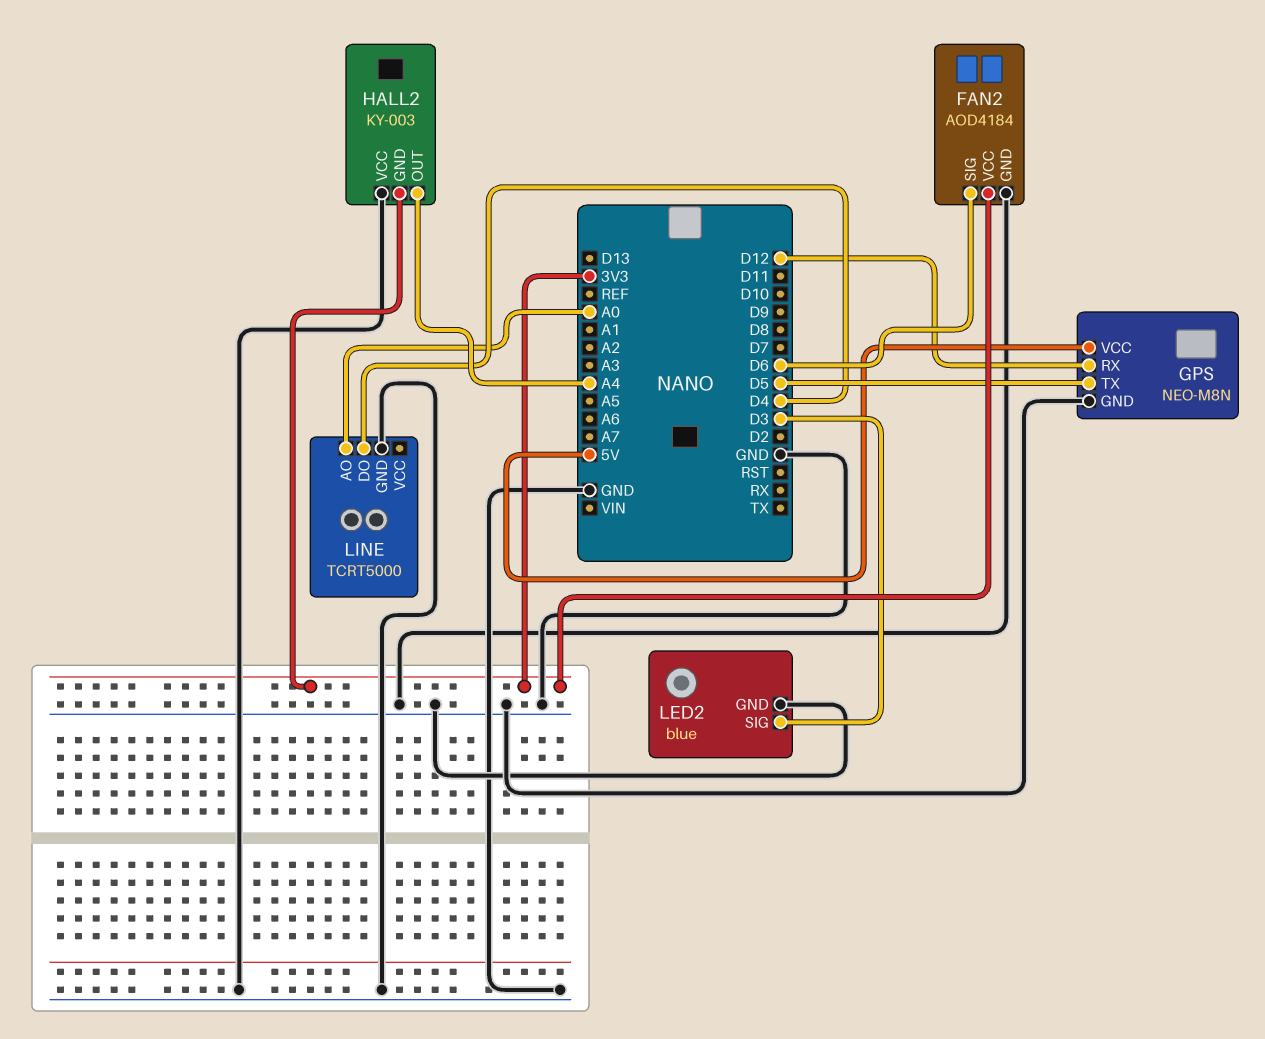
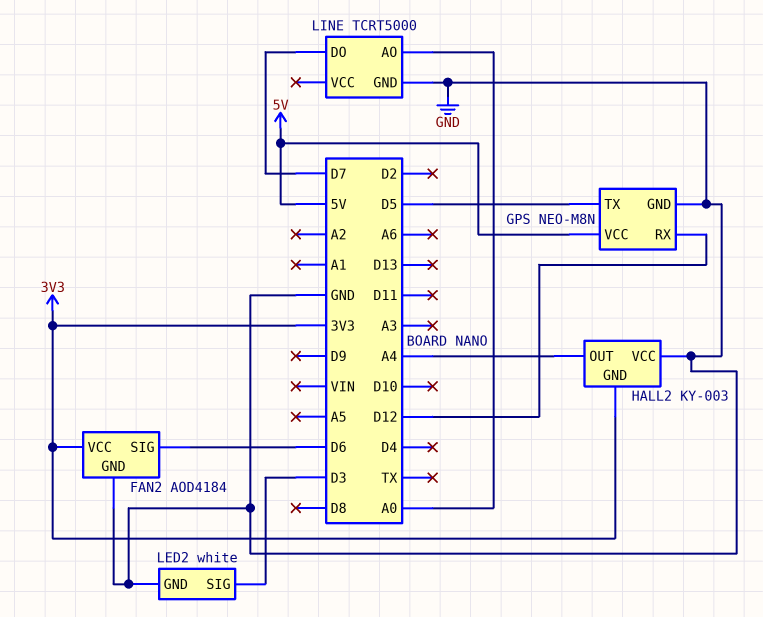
LED2: blue -> white
LINE pin DO: D4 -> D7

